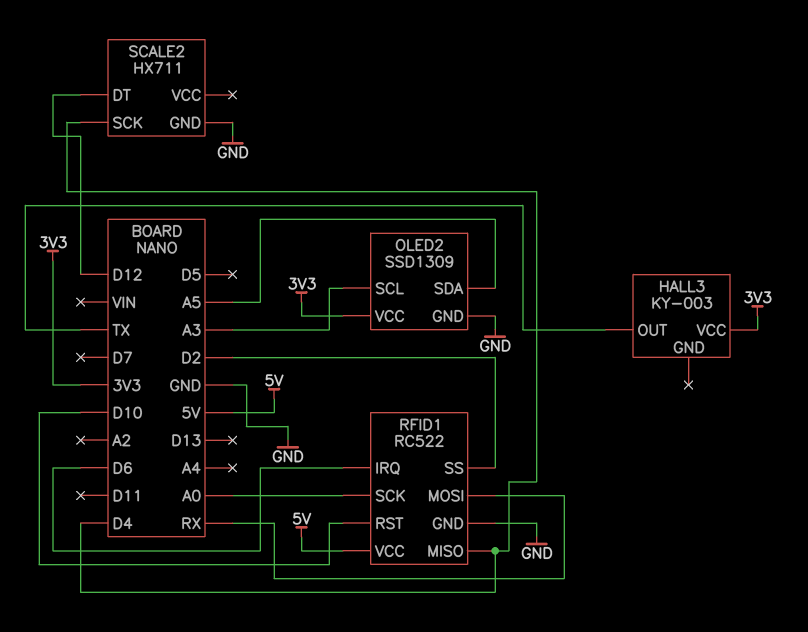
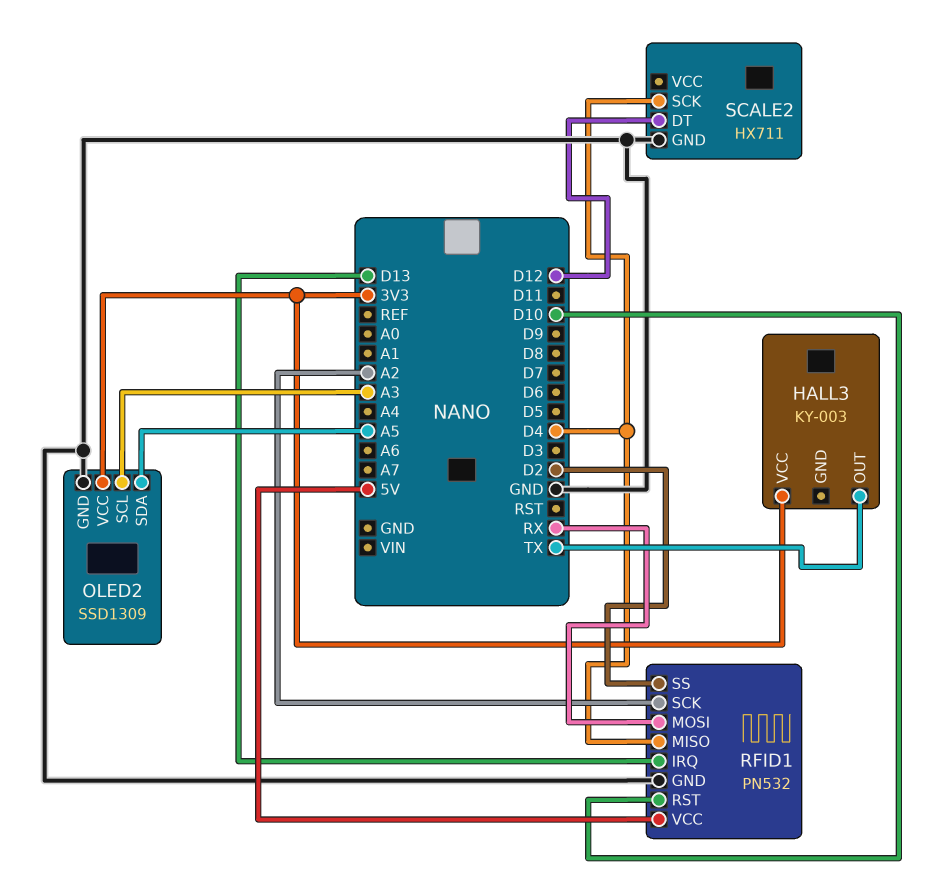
RFID1: RC522 -> PN532
RFID1 pin IRQ: D6 -> D13
RFID1 pin SCK: A0 -> A2

